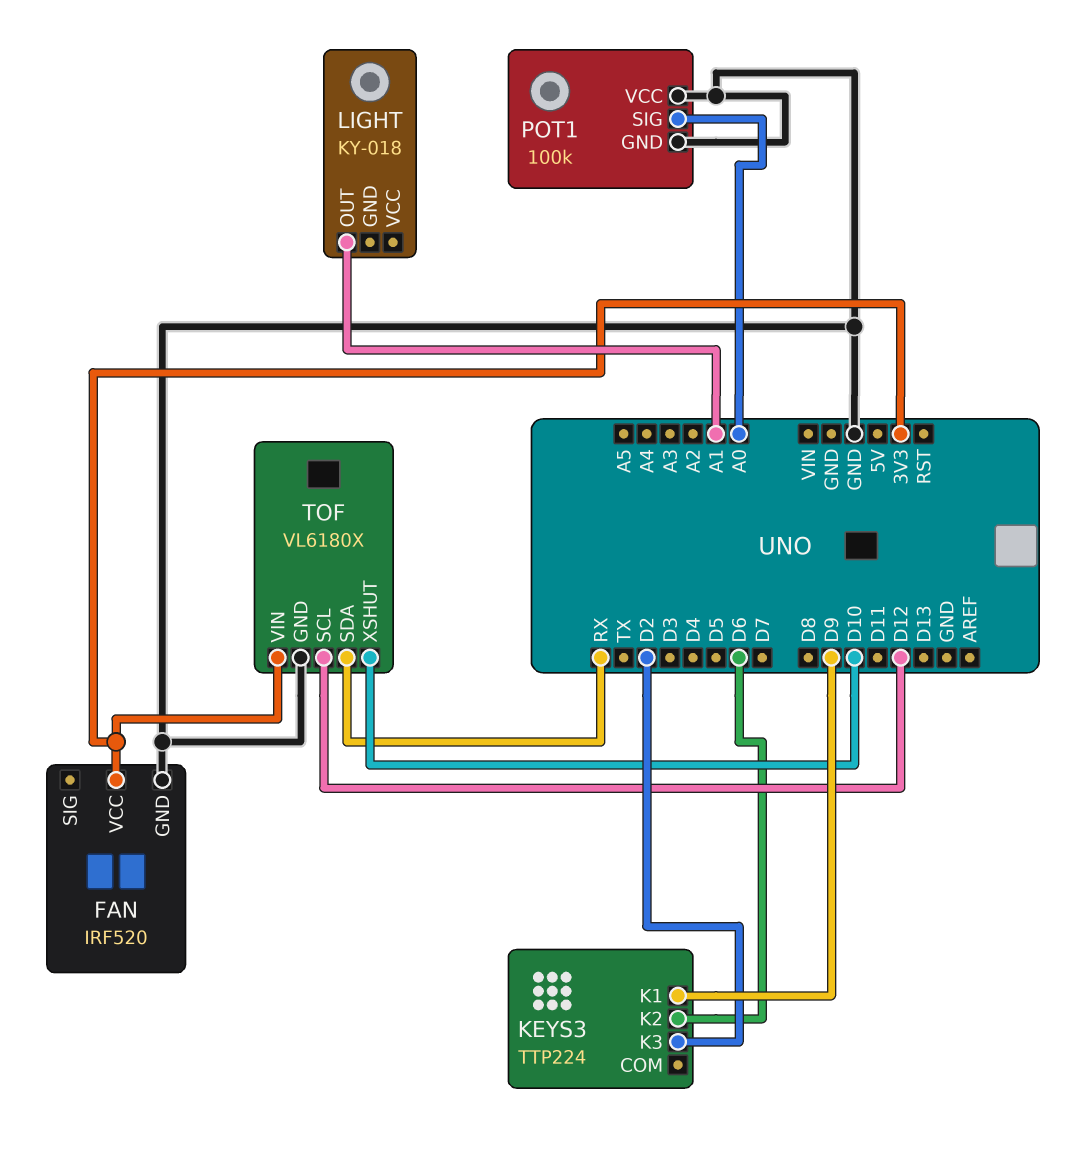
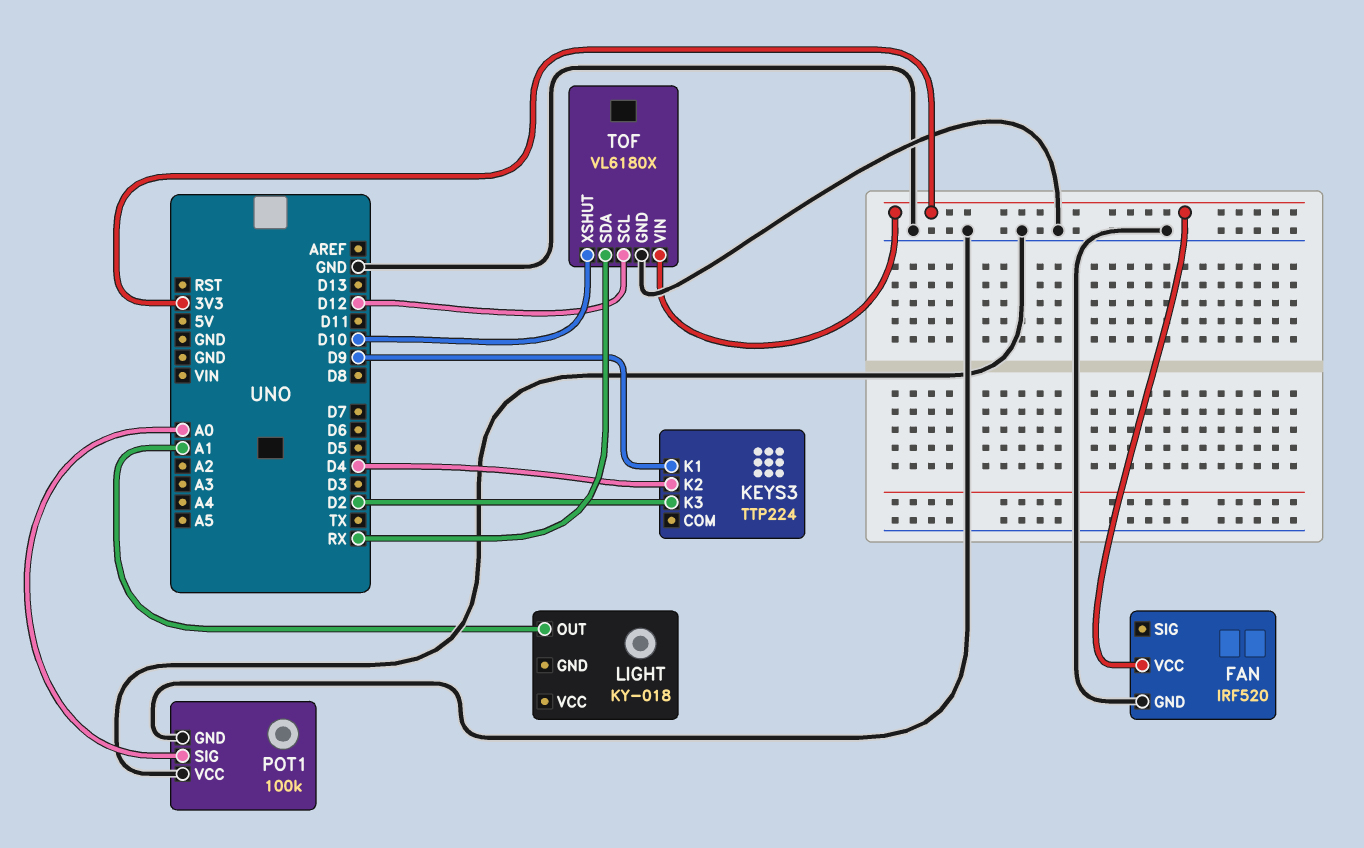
KEYS3 pin K2: D6 -> D4

